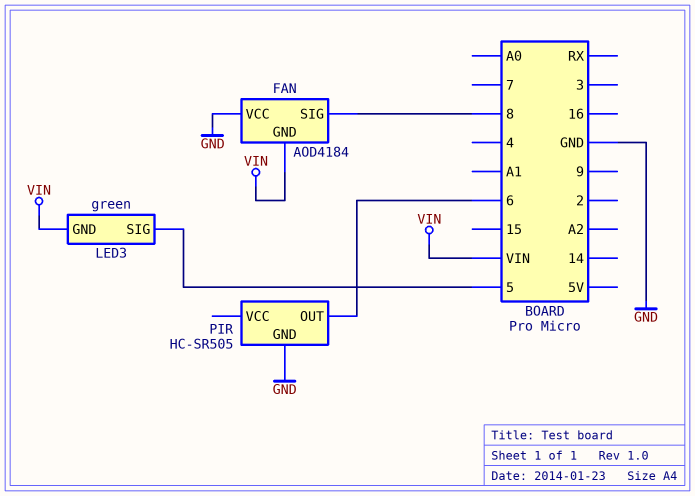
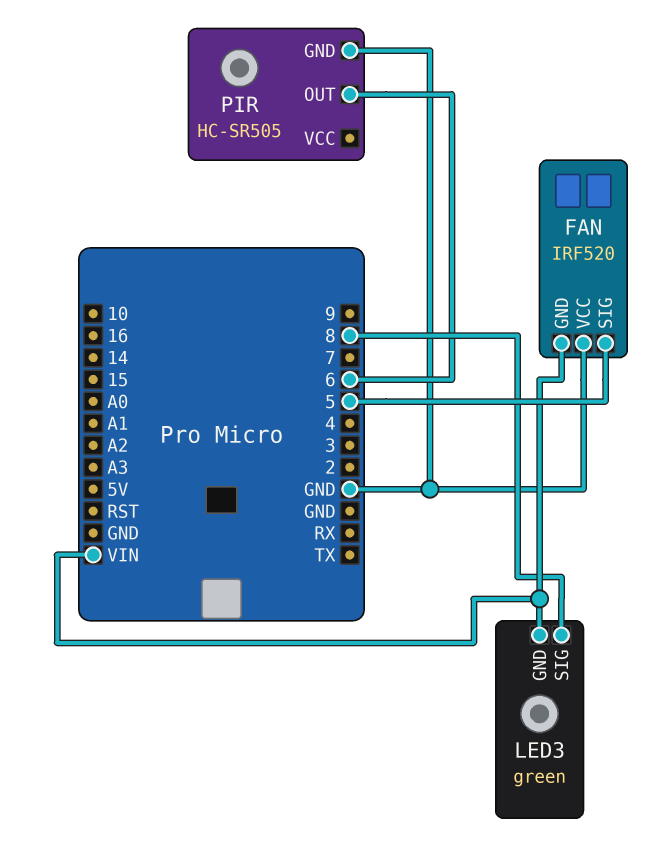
FAN: AOD4184 -> IRF520
FAN pin SIG: 8 -> 5
LED3 pin SIG: 5 -> 8

